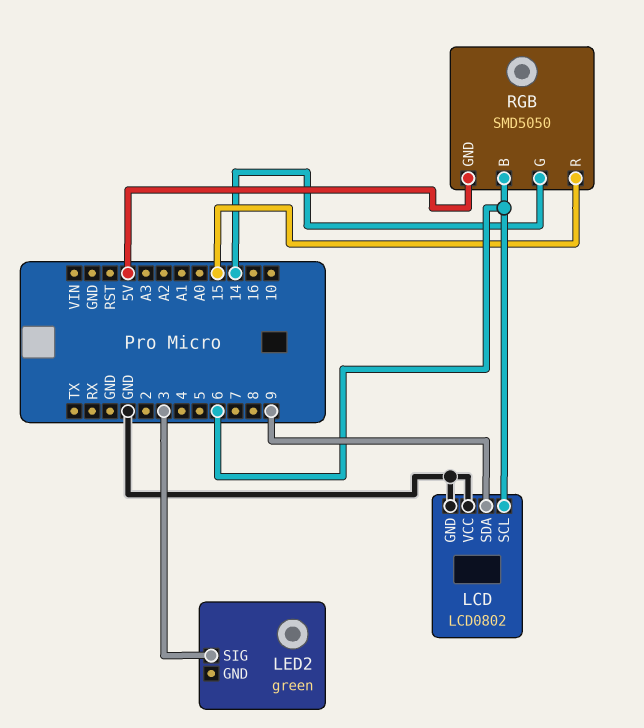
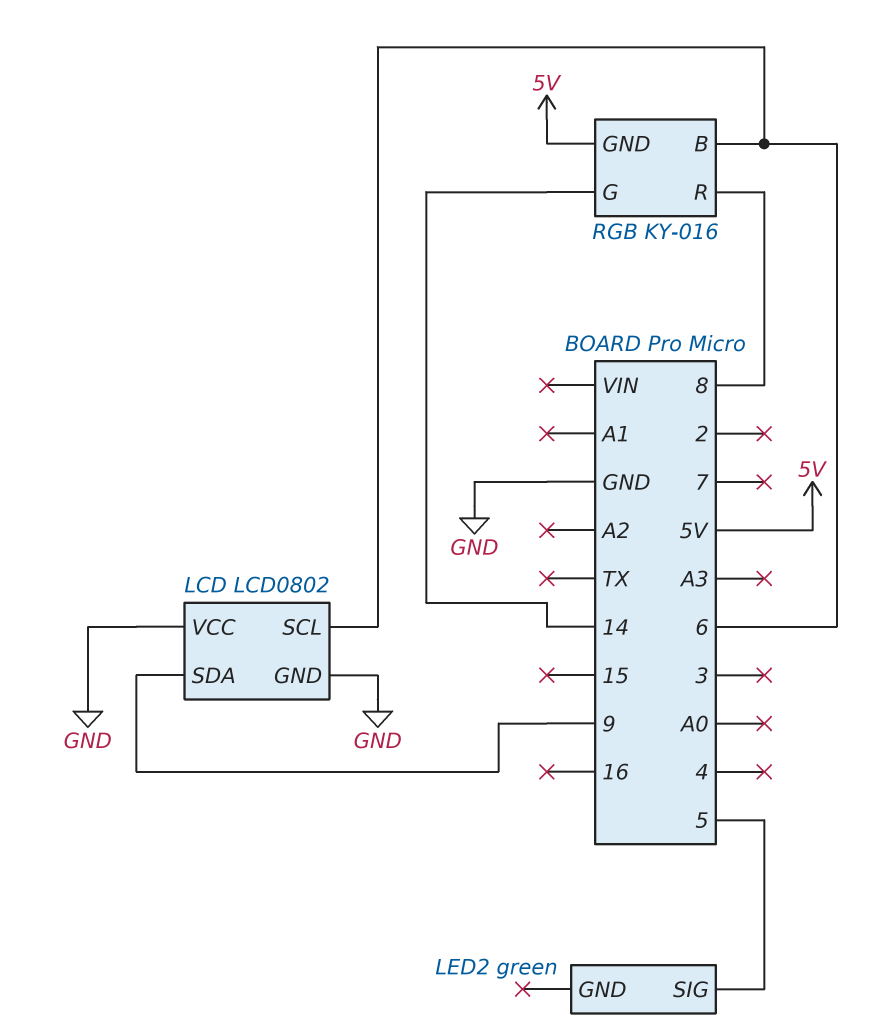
LED2 pin SIG: 3 -> 5
RGB: SMD5050 -> KY-016
RGB pin R: 15 -> 8

